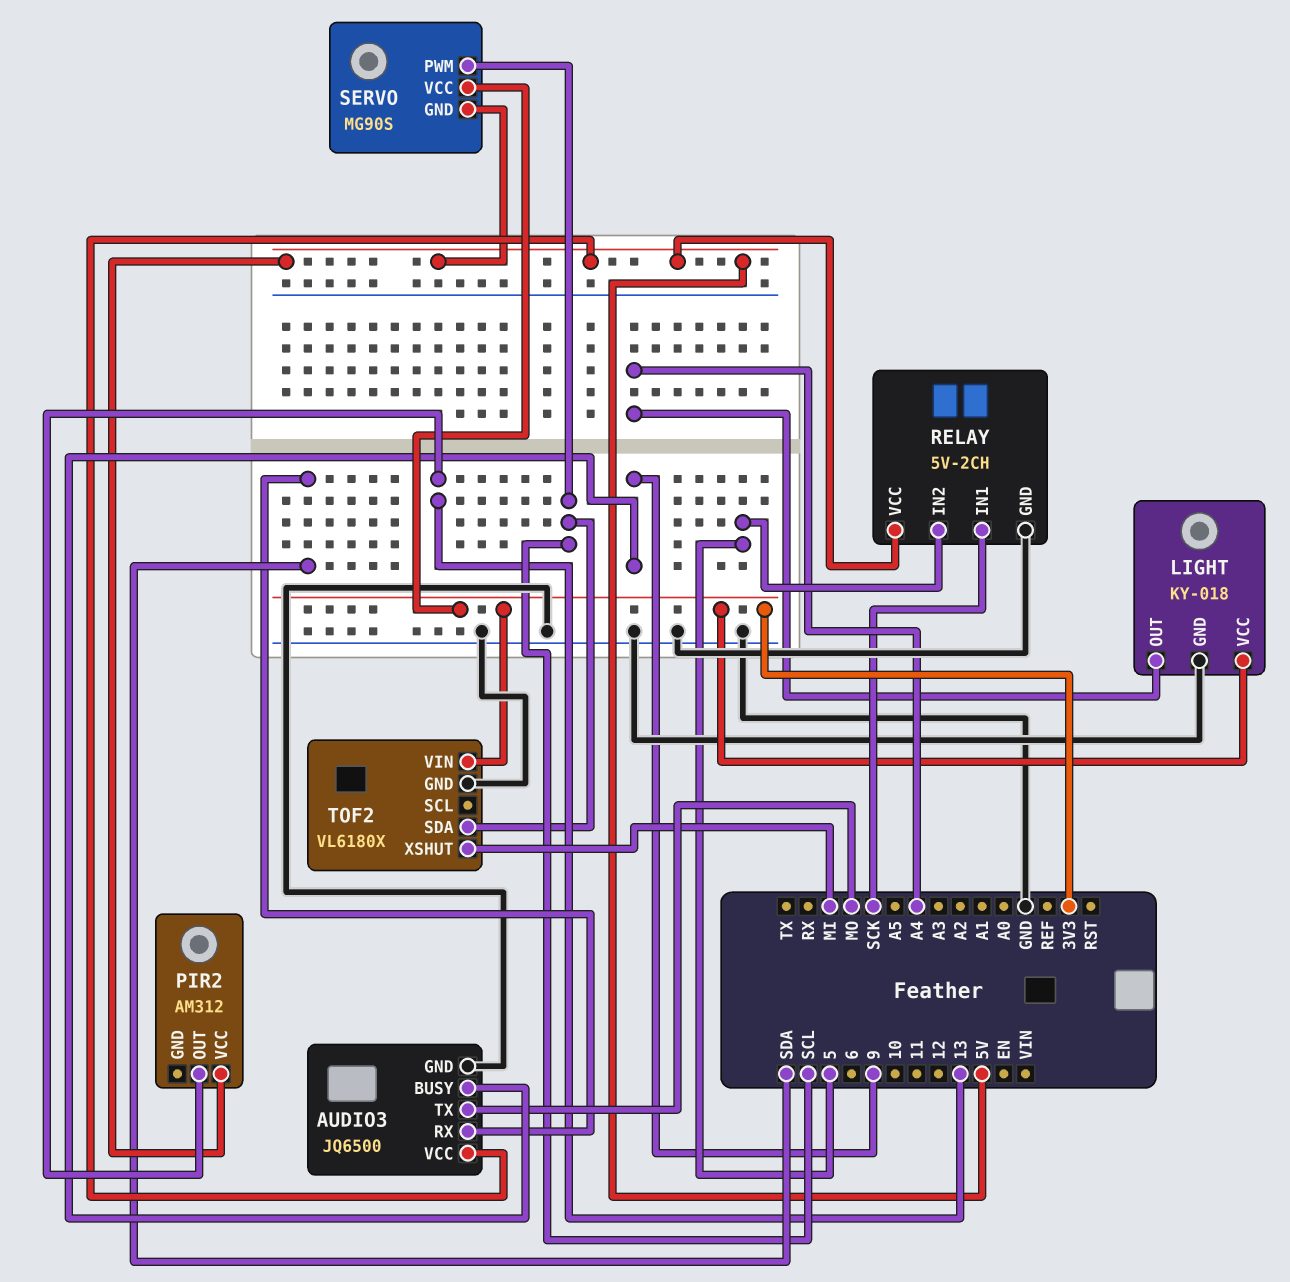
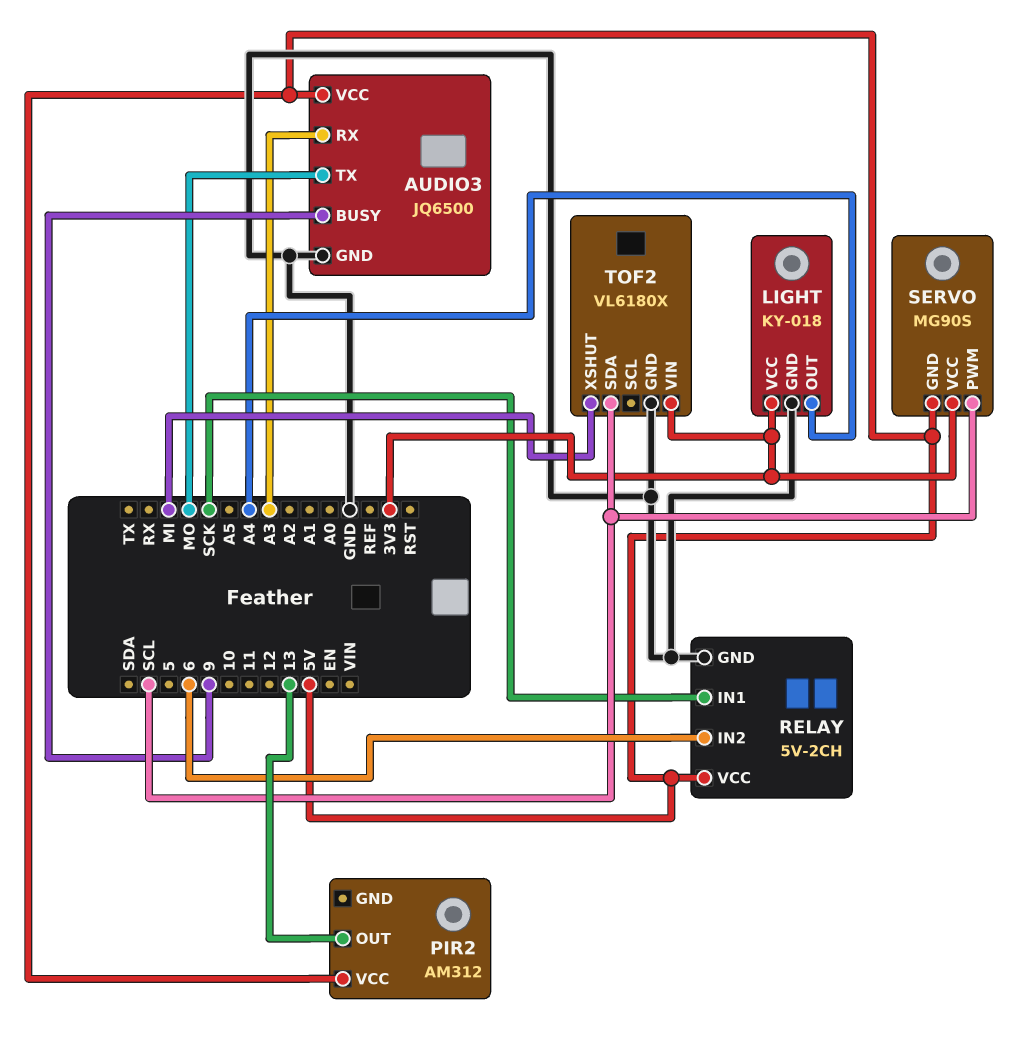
AUDIO3 pin RX: SDA -> A3
RELAY pin IN2: 5 -> 6

